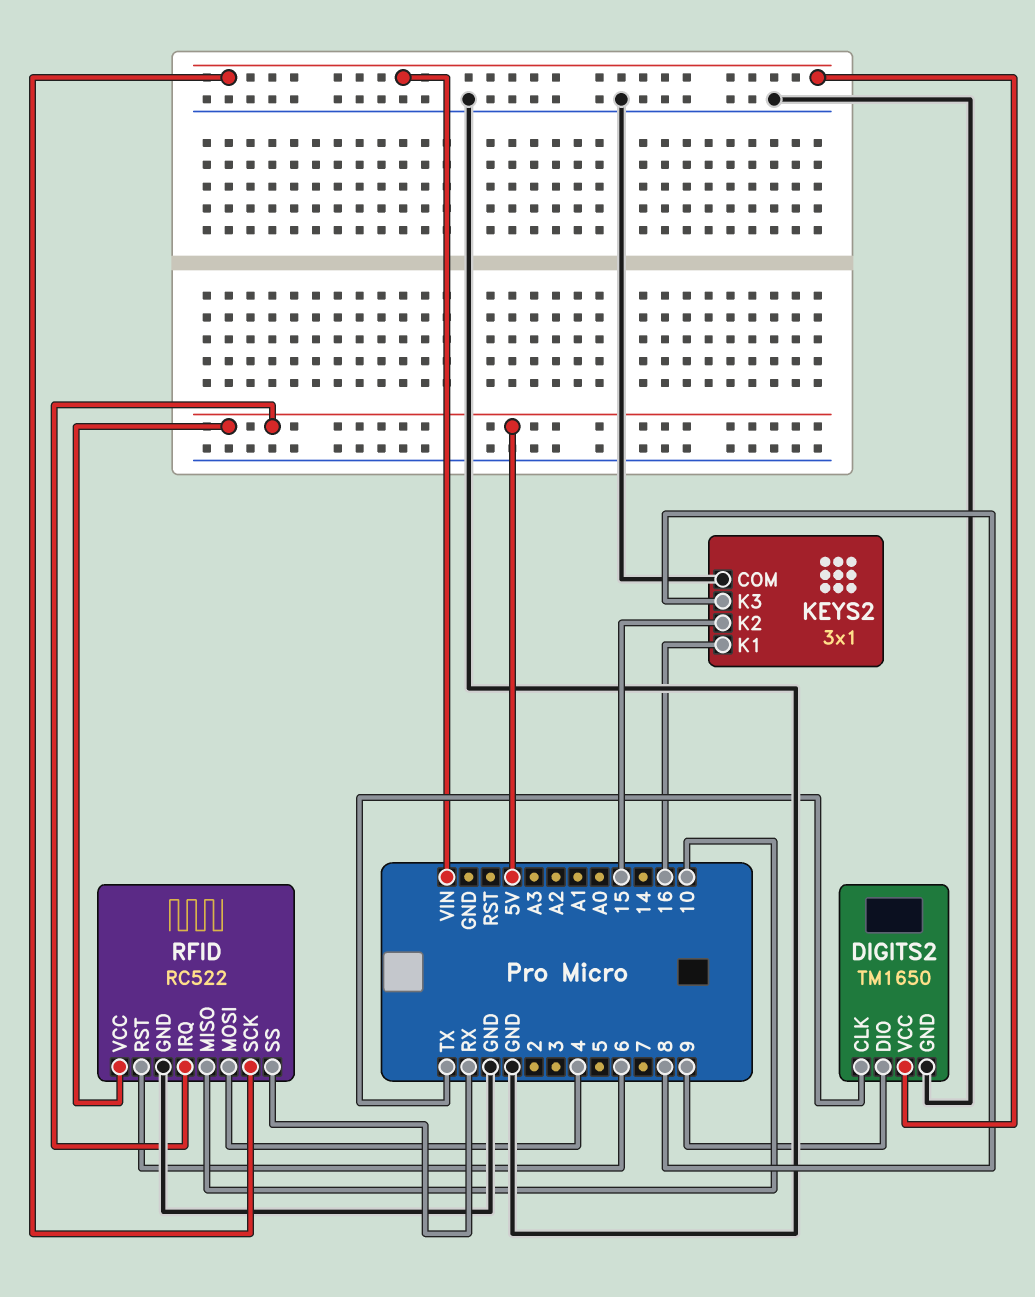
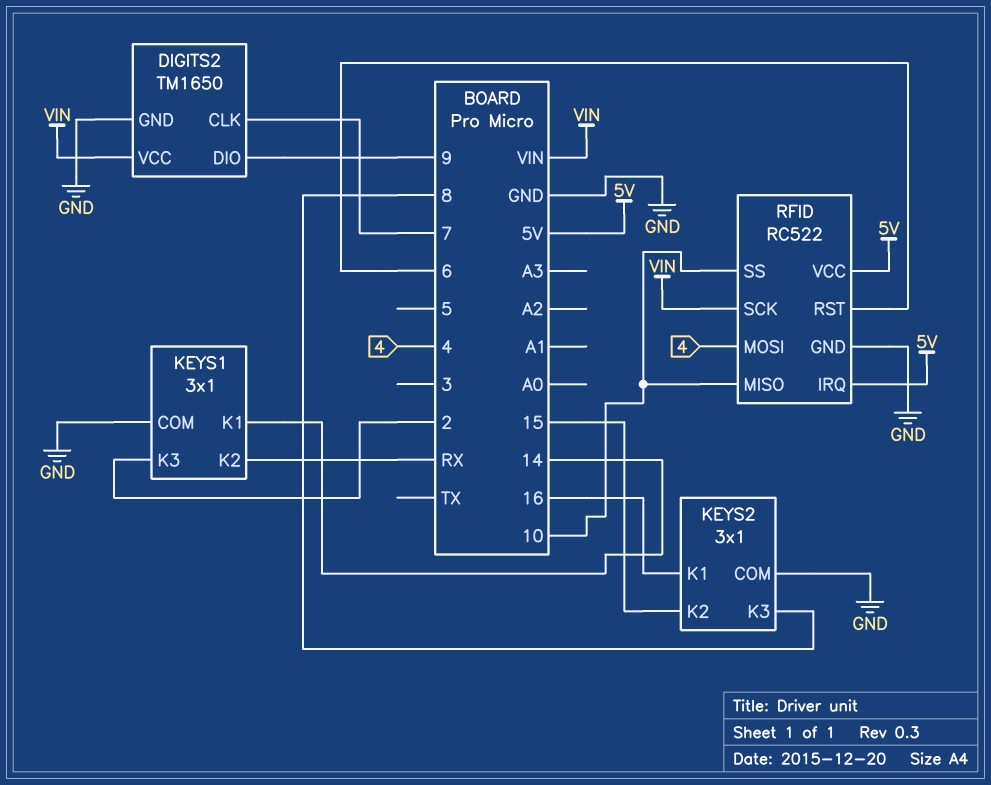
DIGITS2 pin CLK: TX -> 7
KEYS1: none -> 3x1
KEYS1 pin COM: none -> GND
KEYS1 pin K1: none -> 14
KEYS1 pin K2: none -> RX
KEYS1 pin K3: none -> 2
RFID pin SS: RX -> 10

